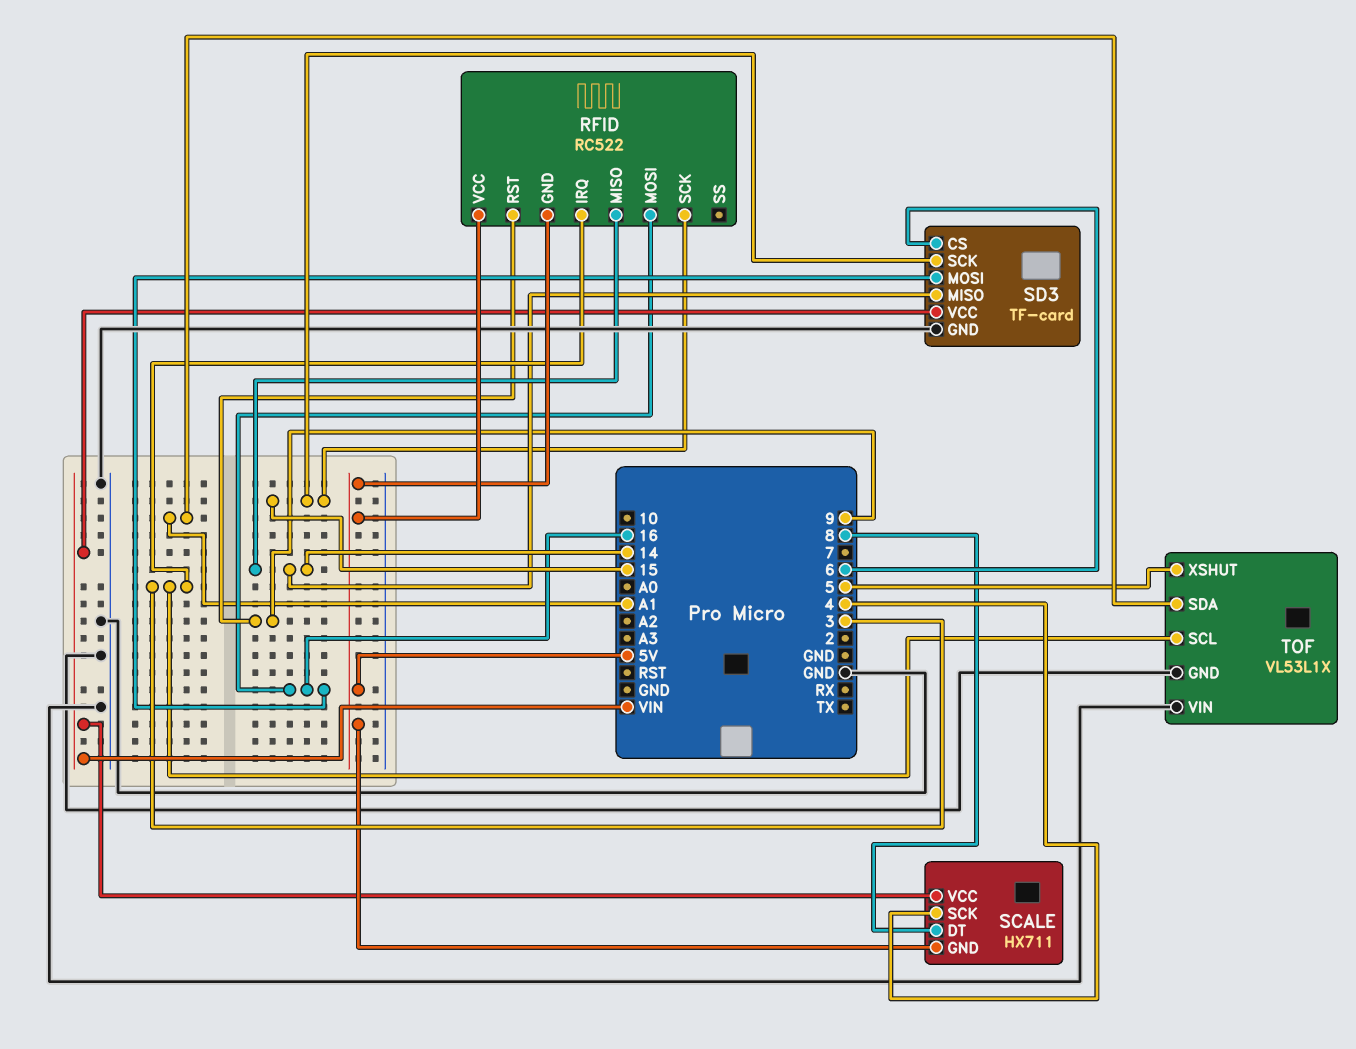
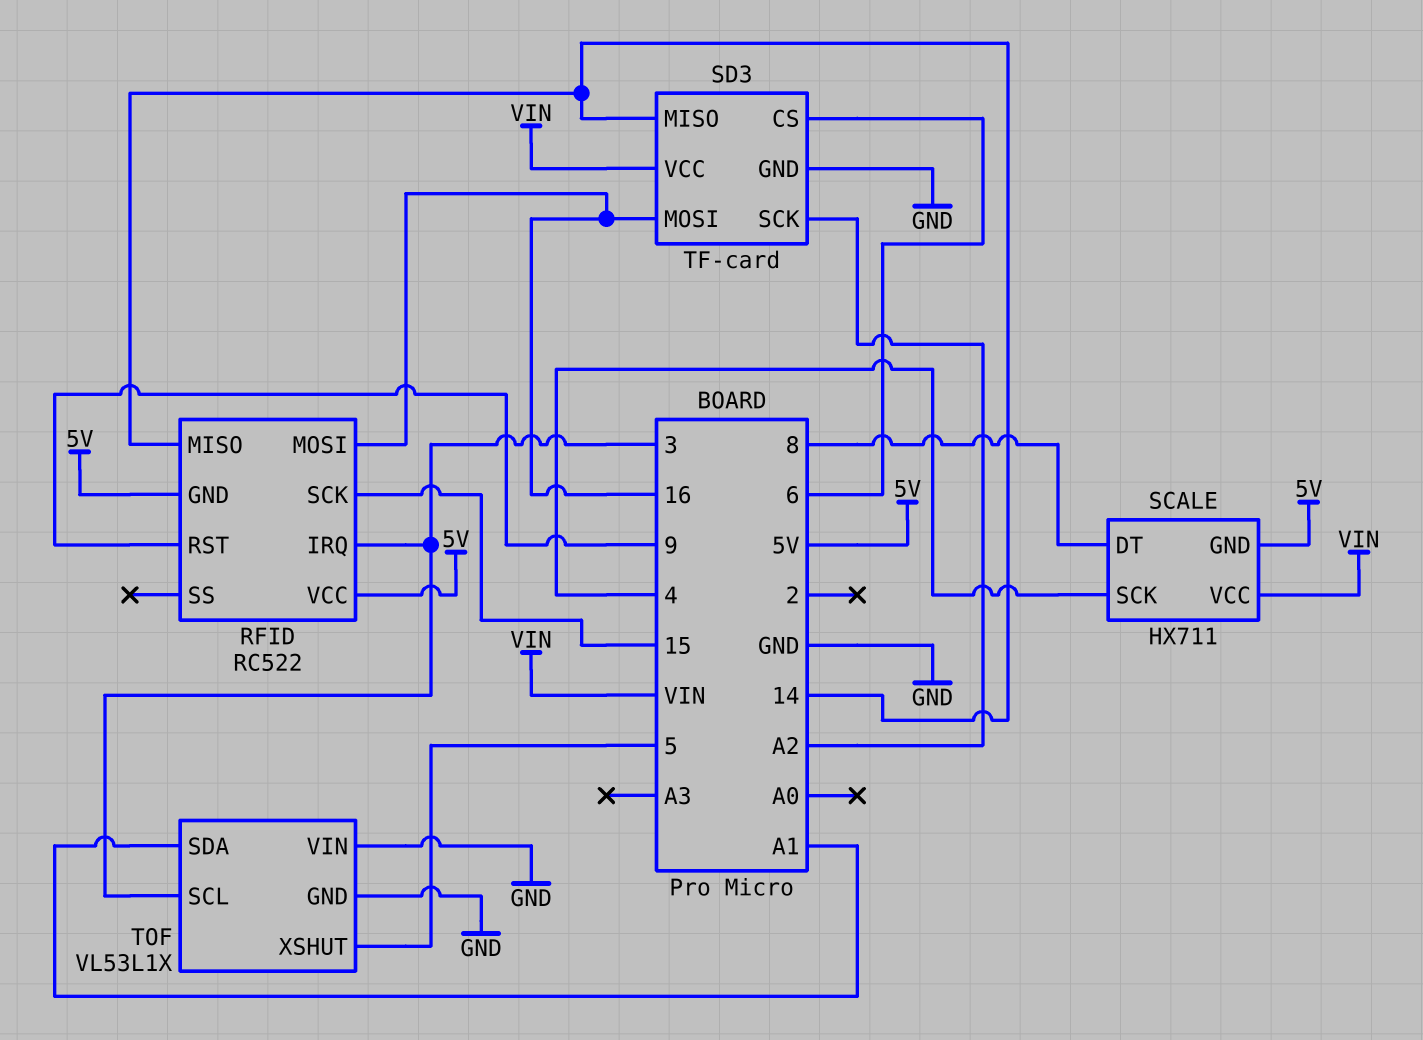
SD3 pin SCK: 15 -> A2

